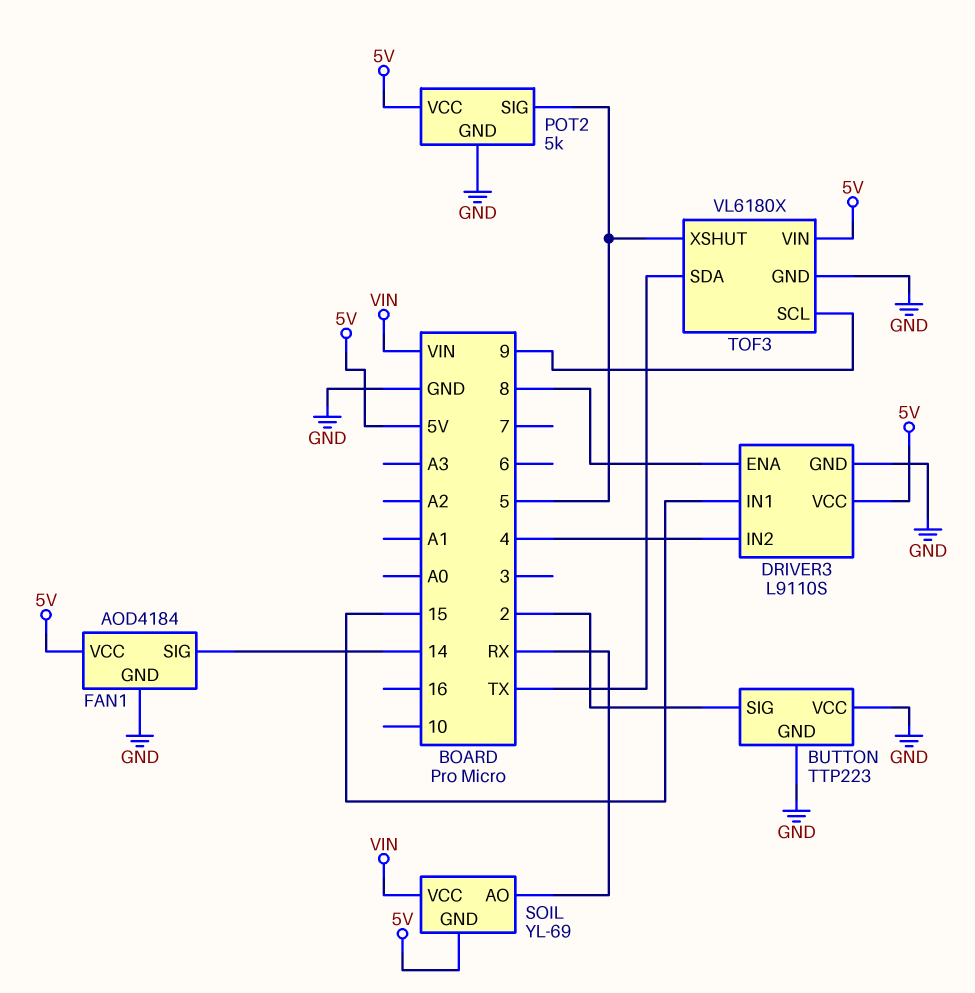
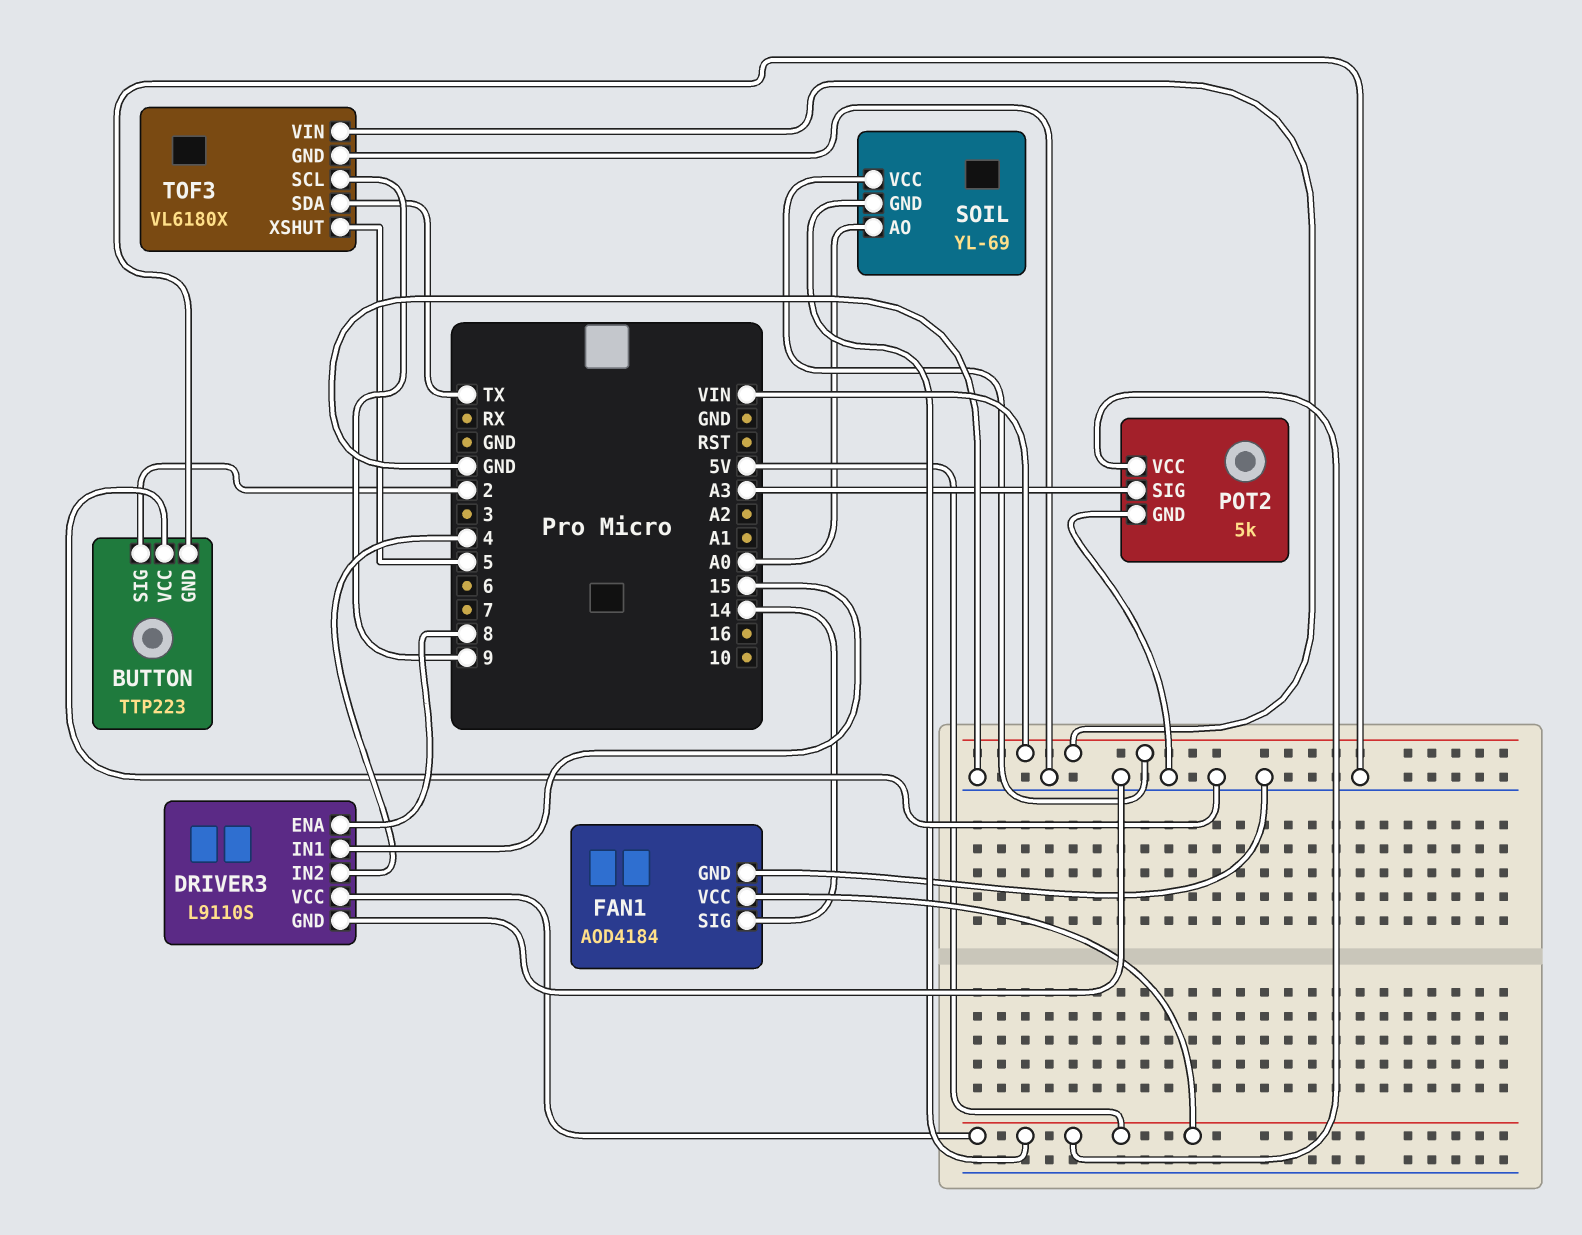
POT2 pin SIG: 5 -> A3
SOIL pin AO: RX -> A0
TOF3 pin VIN: 5V -> VIN

